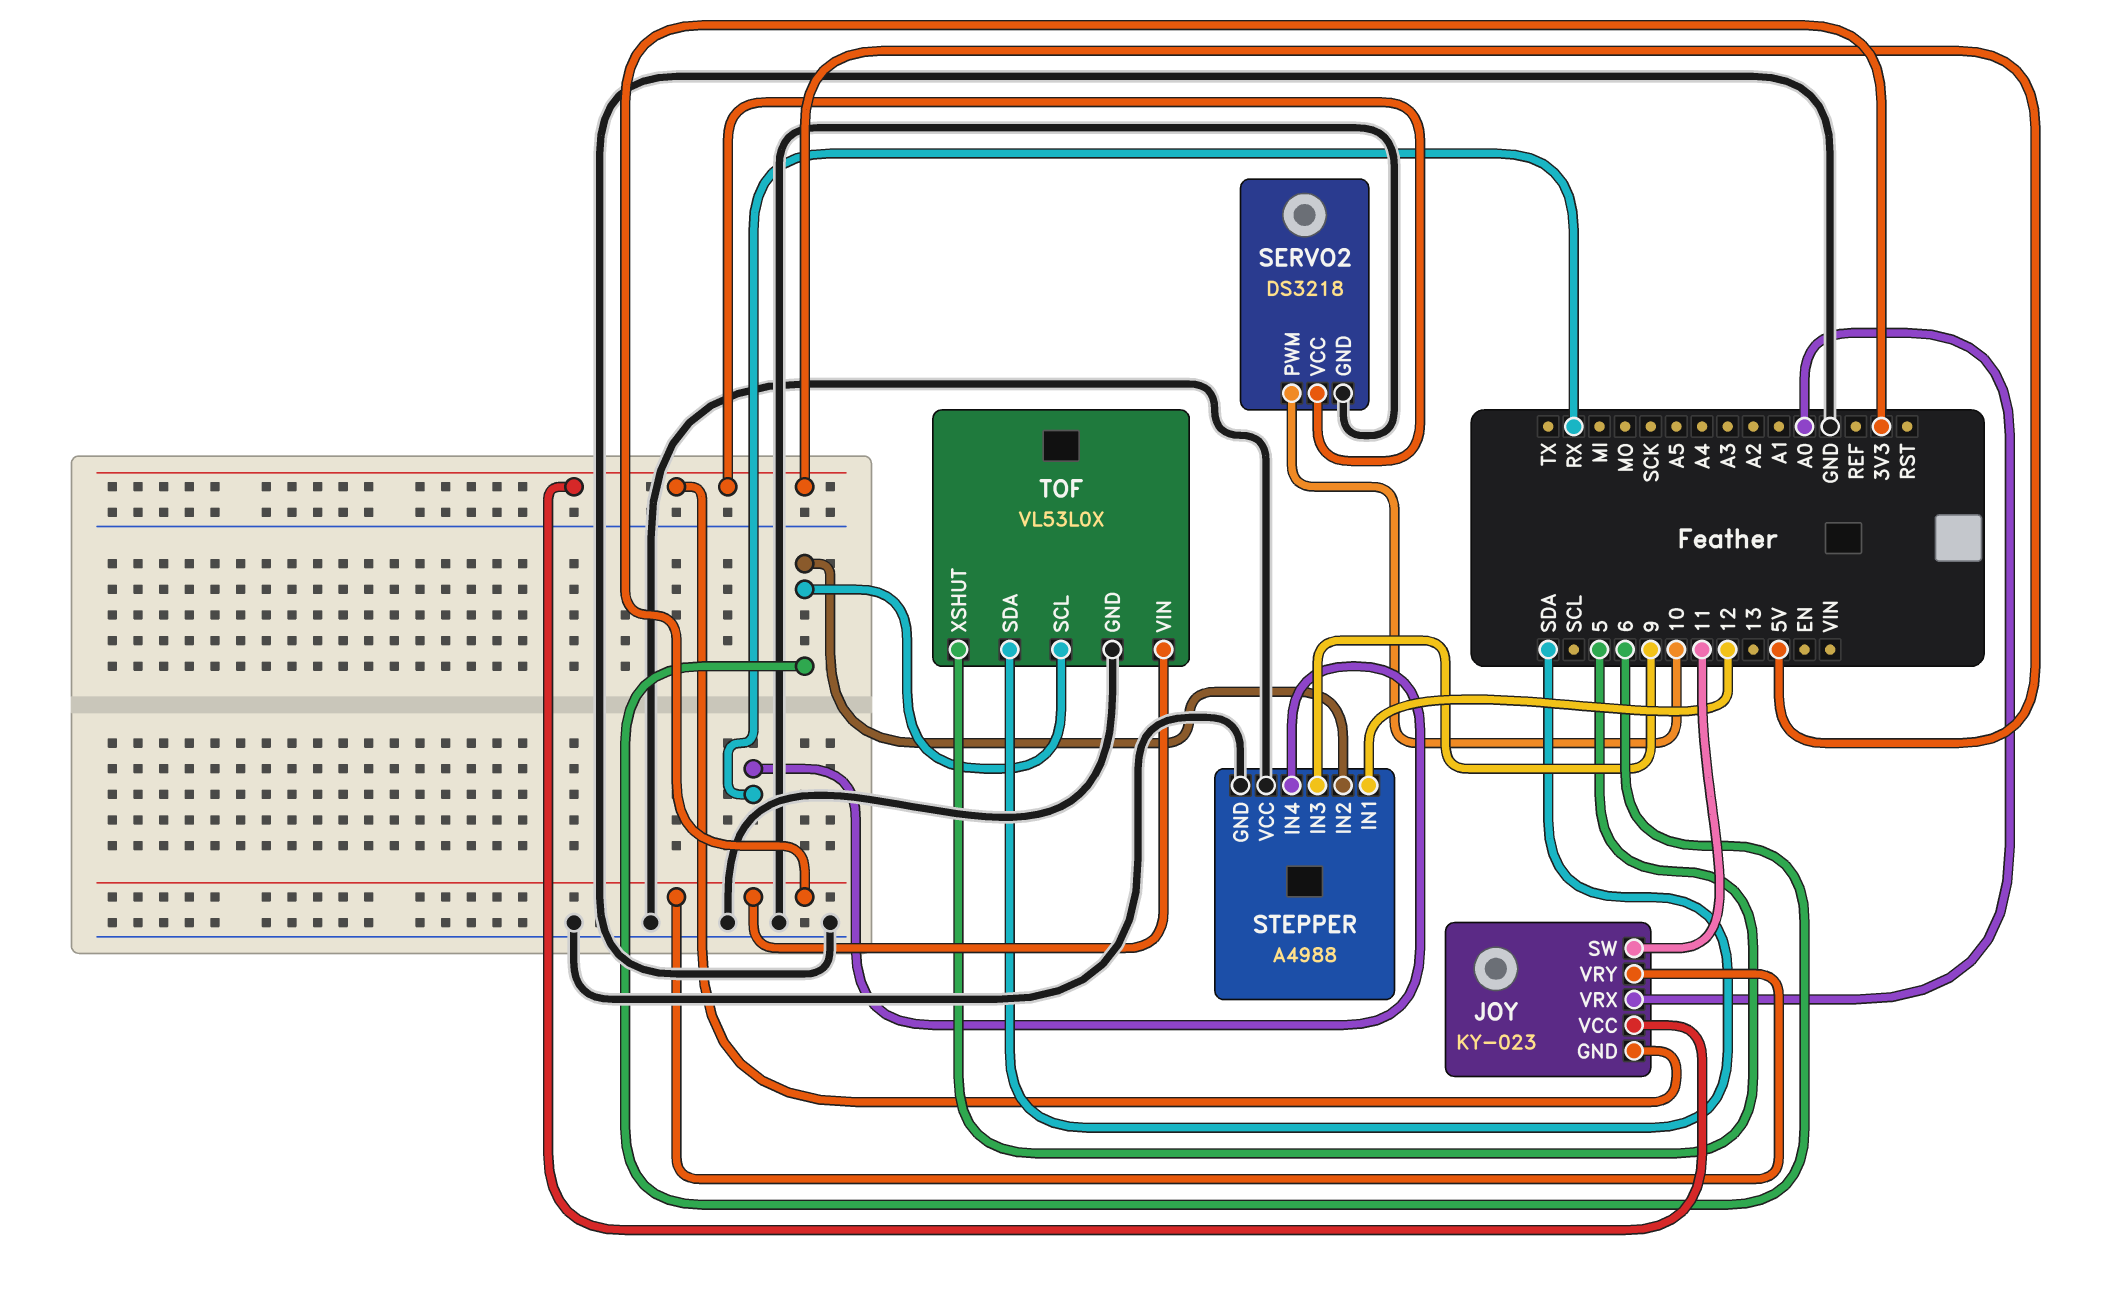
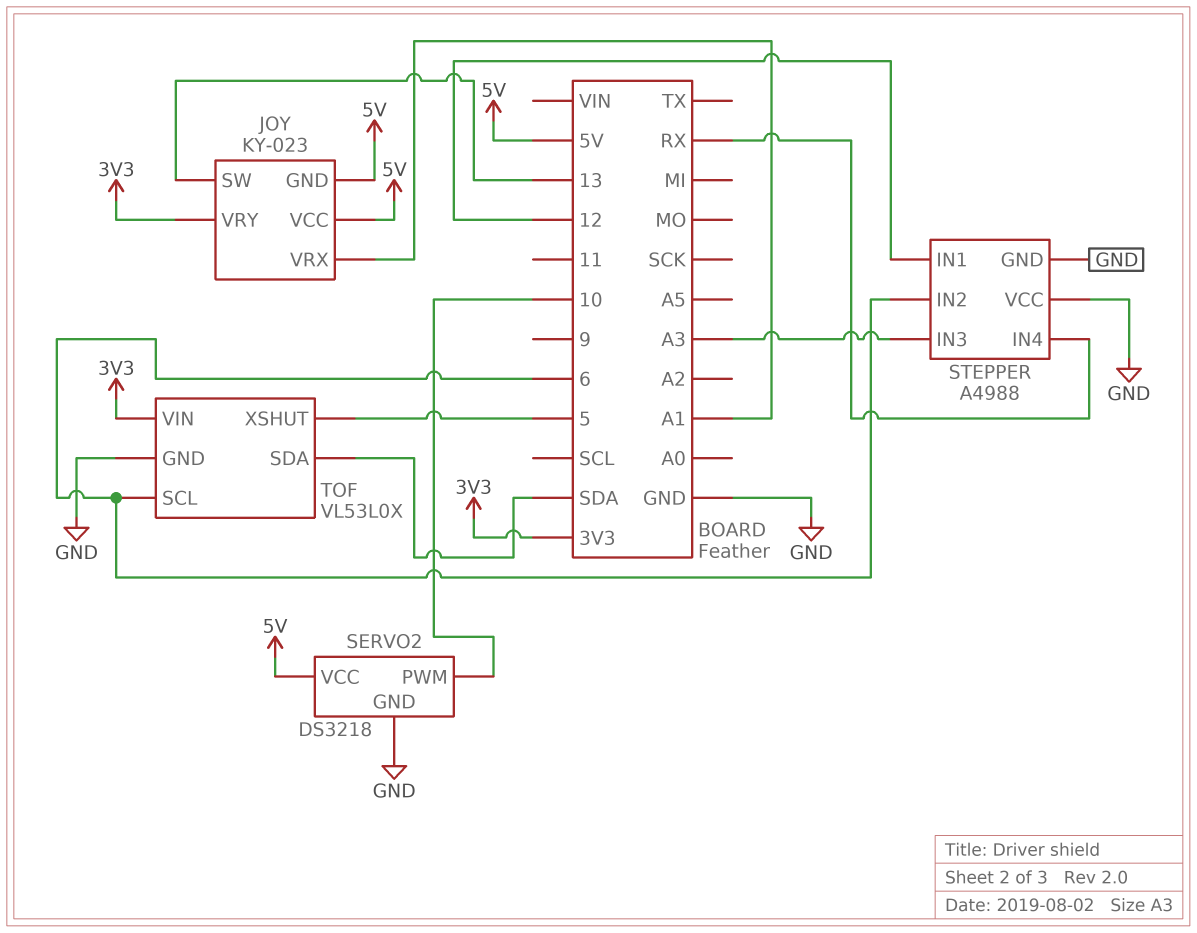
JOY pin SW: 11 -> 13
JOY pin VRX: A0 -> A1
STEPPER pin IN3: 9 -> A3

